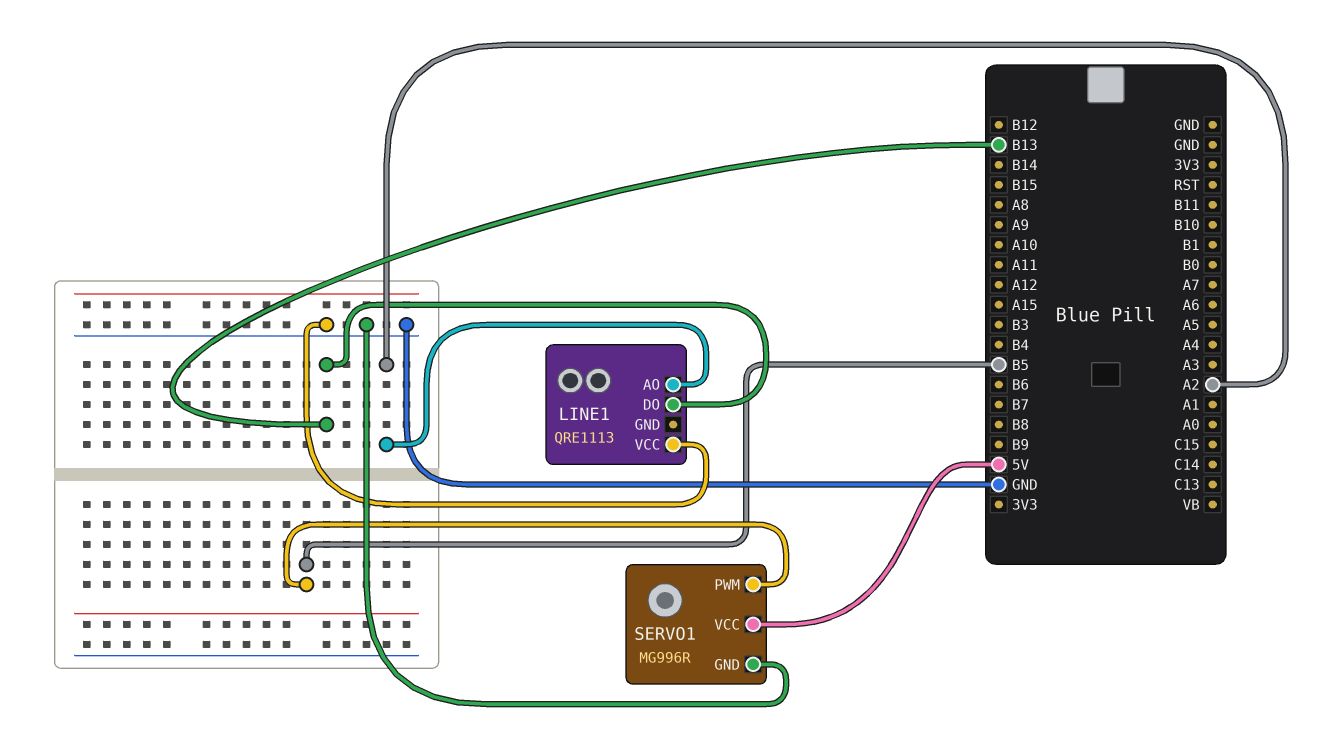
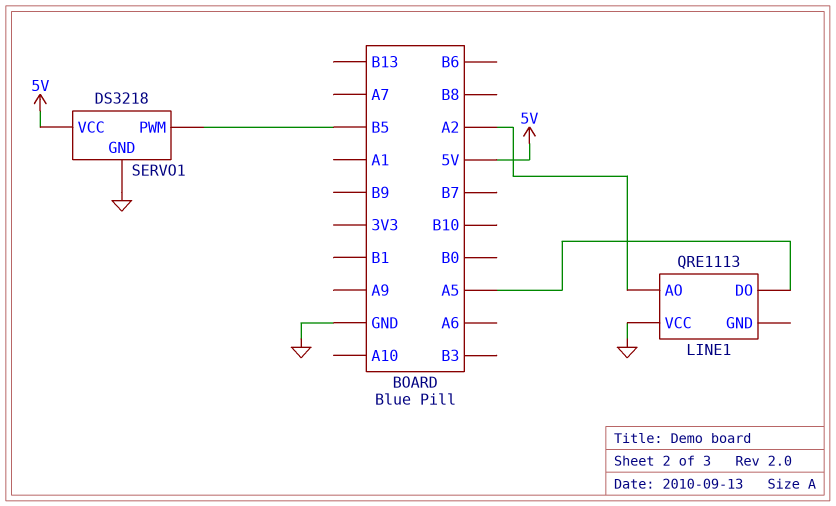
LINE1 pin DO: B13 -> A5
SERVO1: MG996R -> DS3218

